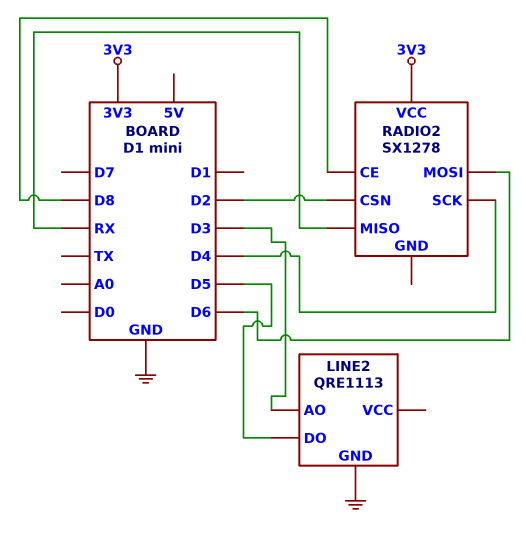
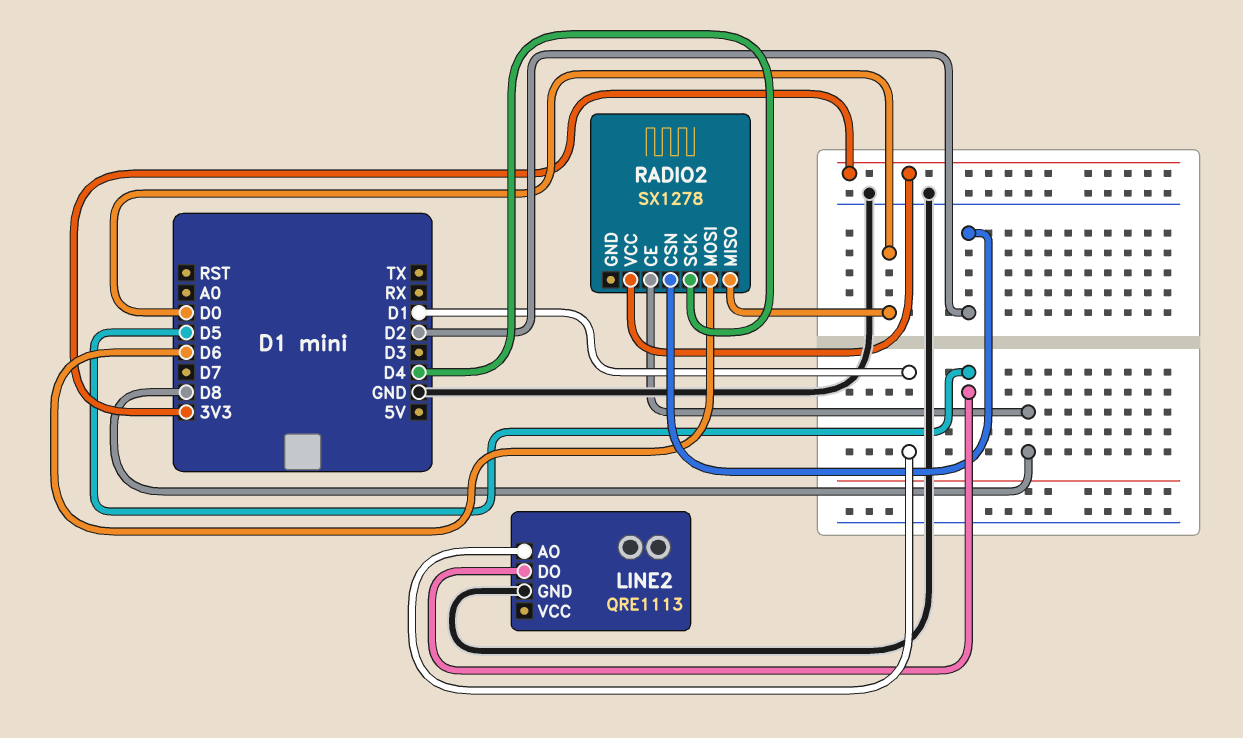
LINE2 pin AO: D3 -> D1
RADIO2 pin MISO: RX -> D0

